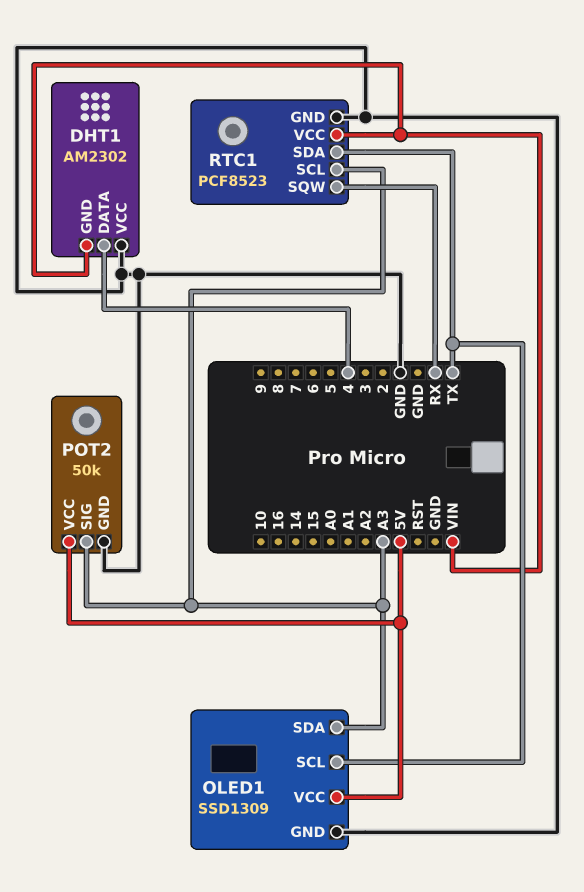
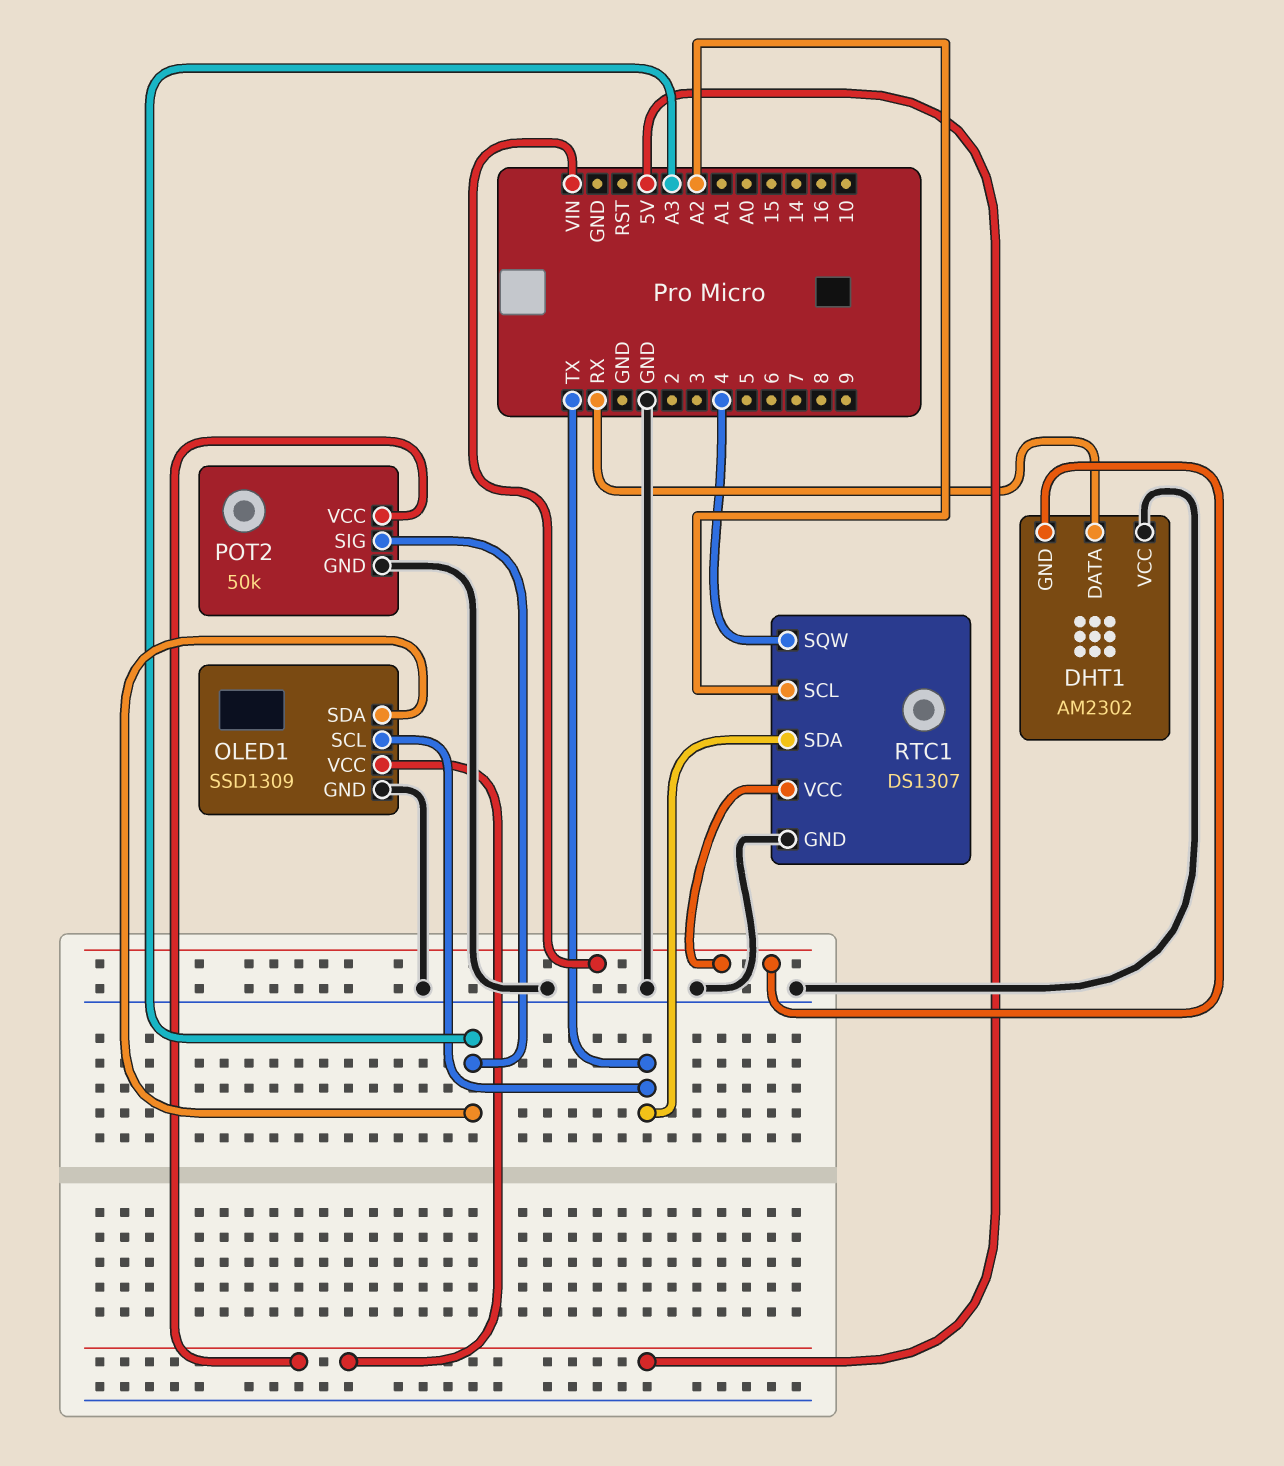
DHT1 pin DATA: 4 -> RX
RTC1: PCF8523 -> DS1307
RTC1 pin SCL: A3 -> A2
RTC1 pin SQW: RX -> 4

